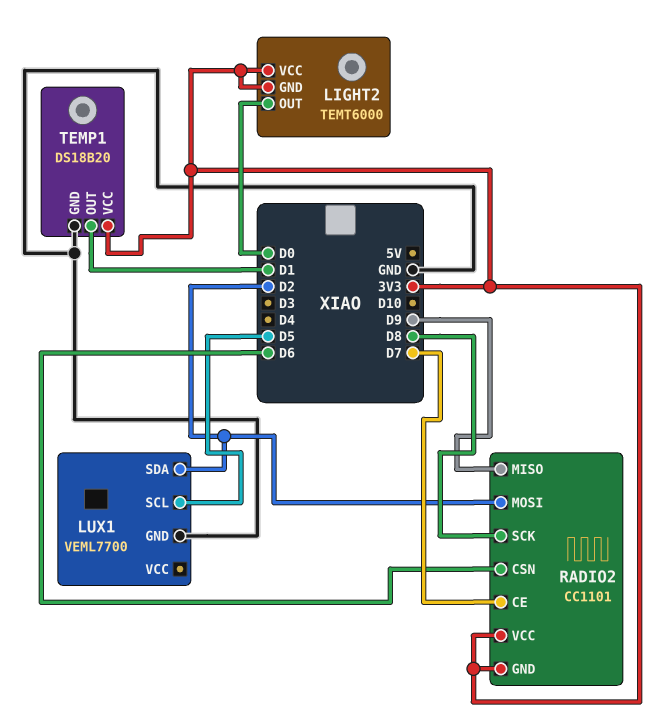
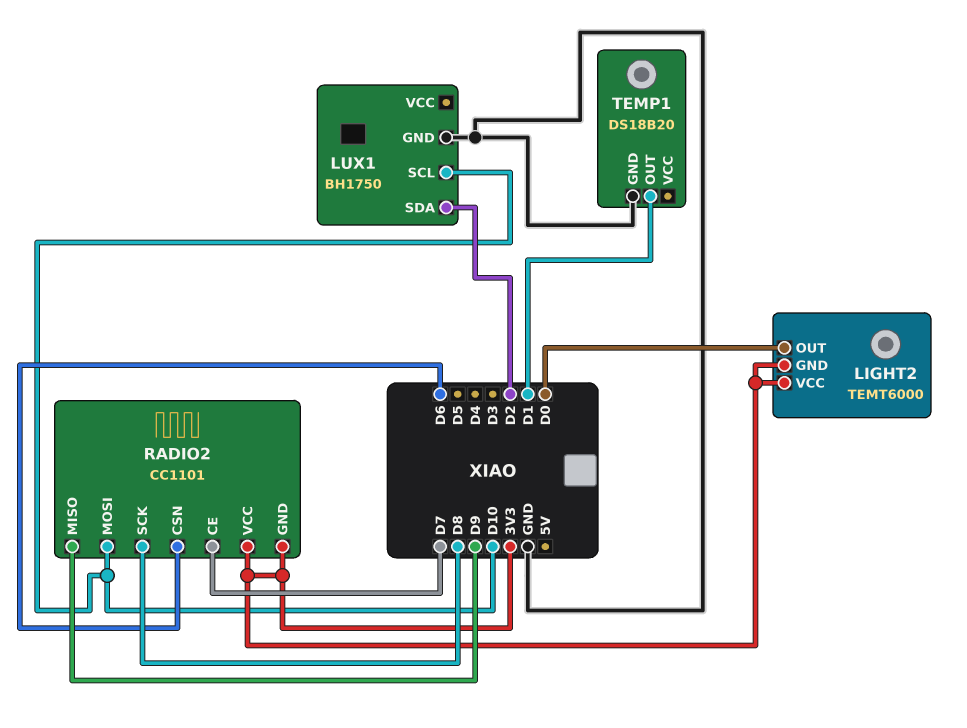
LUX1: VEML7700 -> BH1750
LUX1 pin SCL: D5 -> D10
RADIO2 pin MOSI: D2 -> D10
TEMP1 pin VCC: 3V3 -> none

